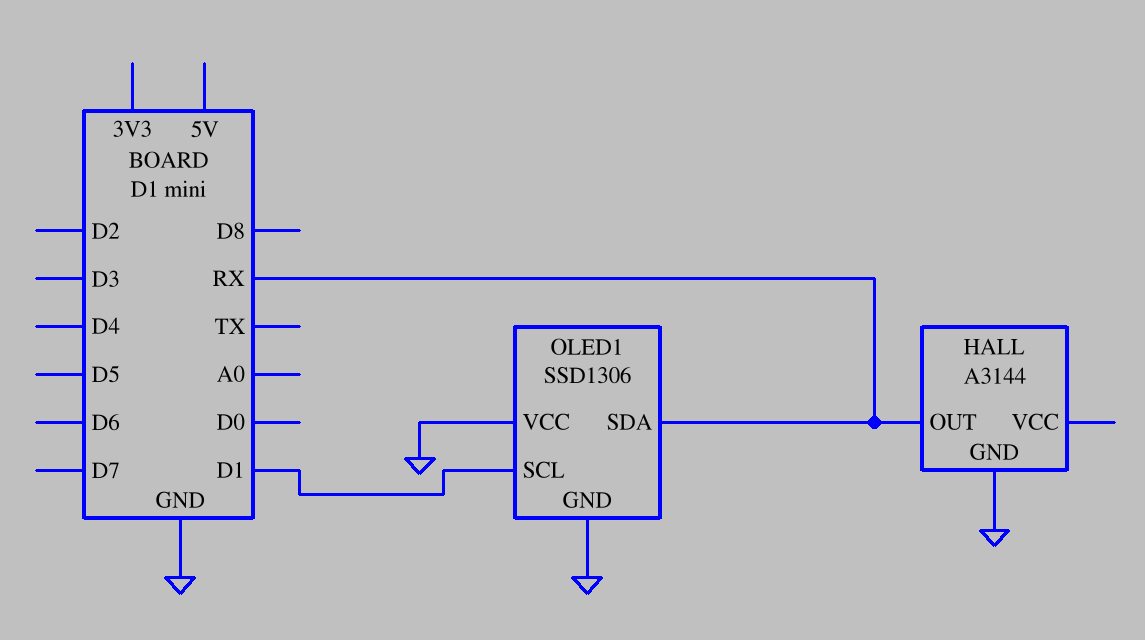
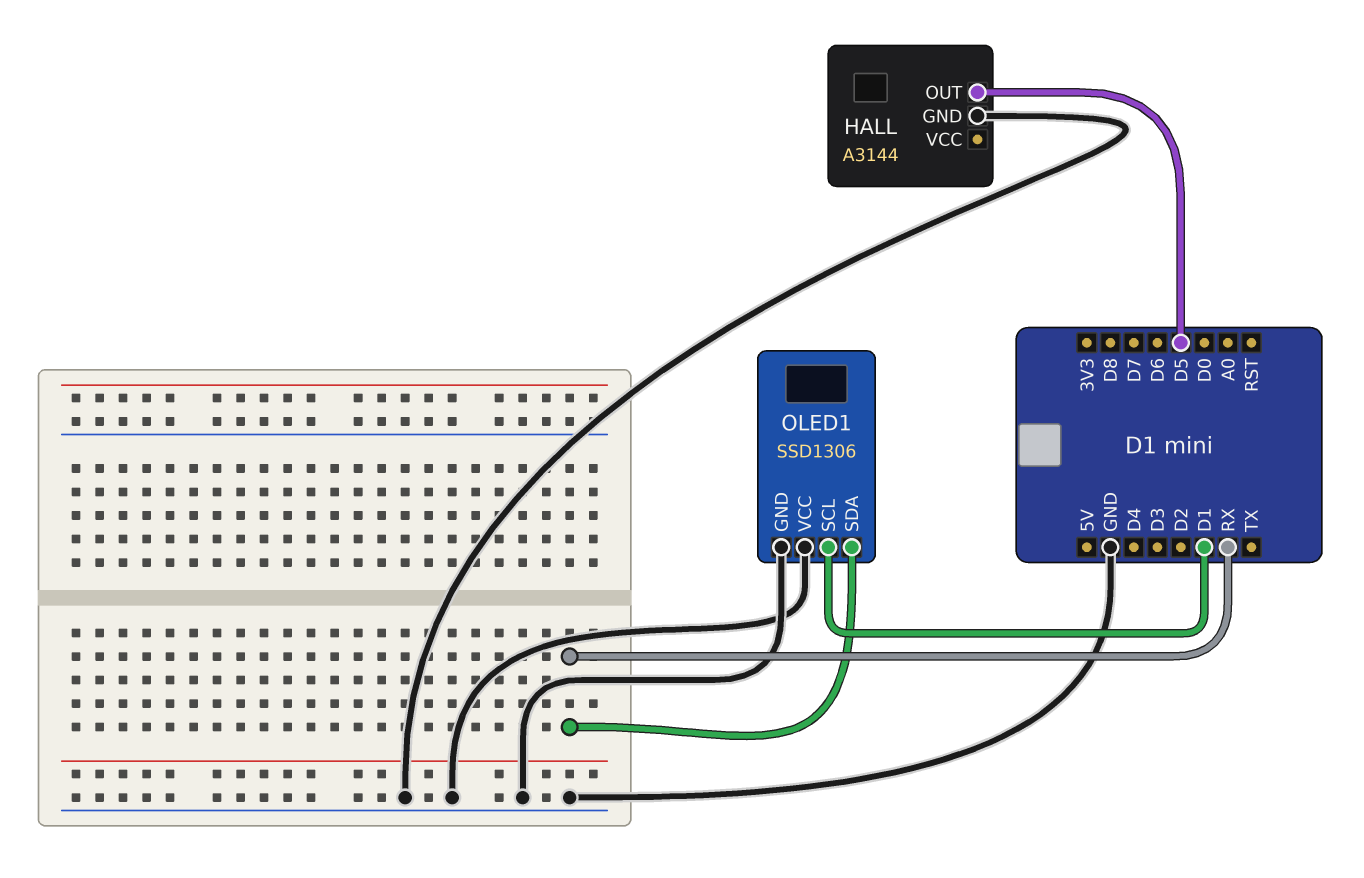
HALL pin OUT: RX -> D5

